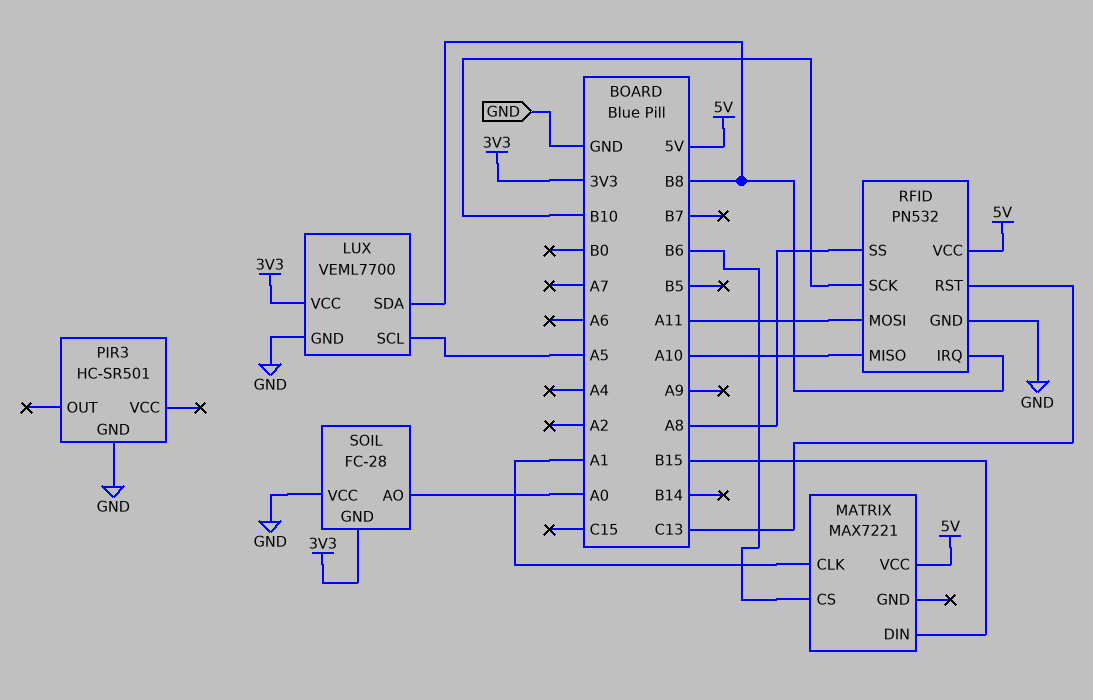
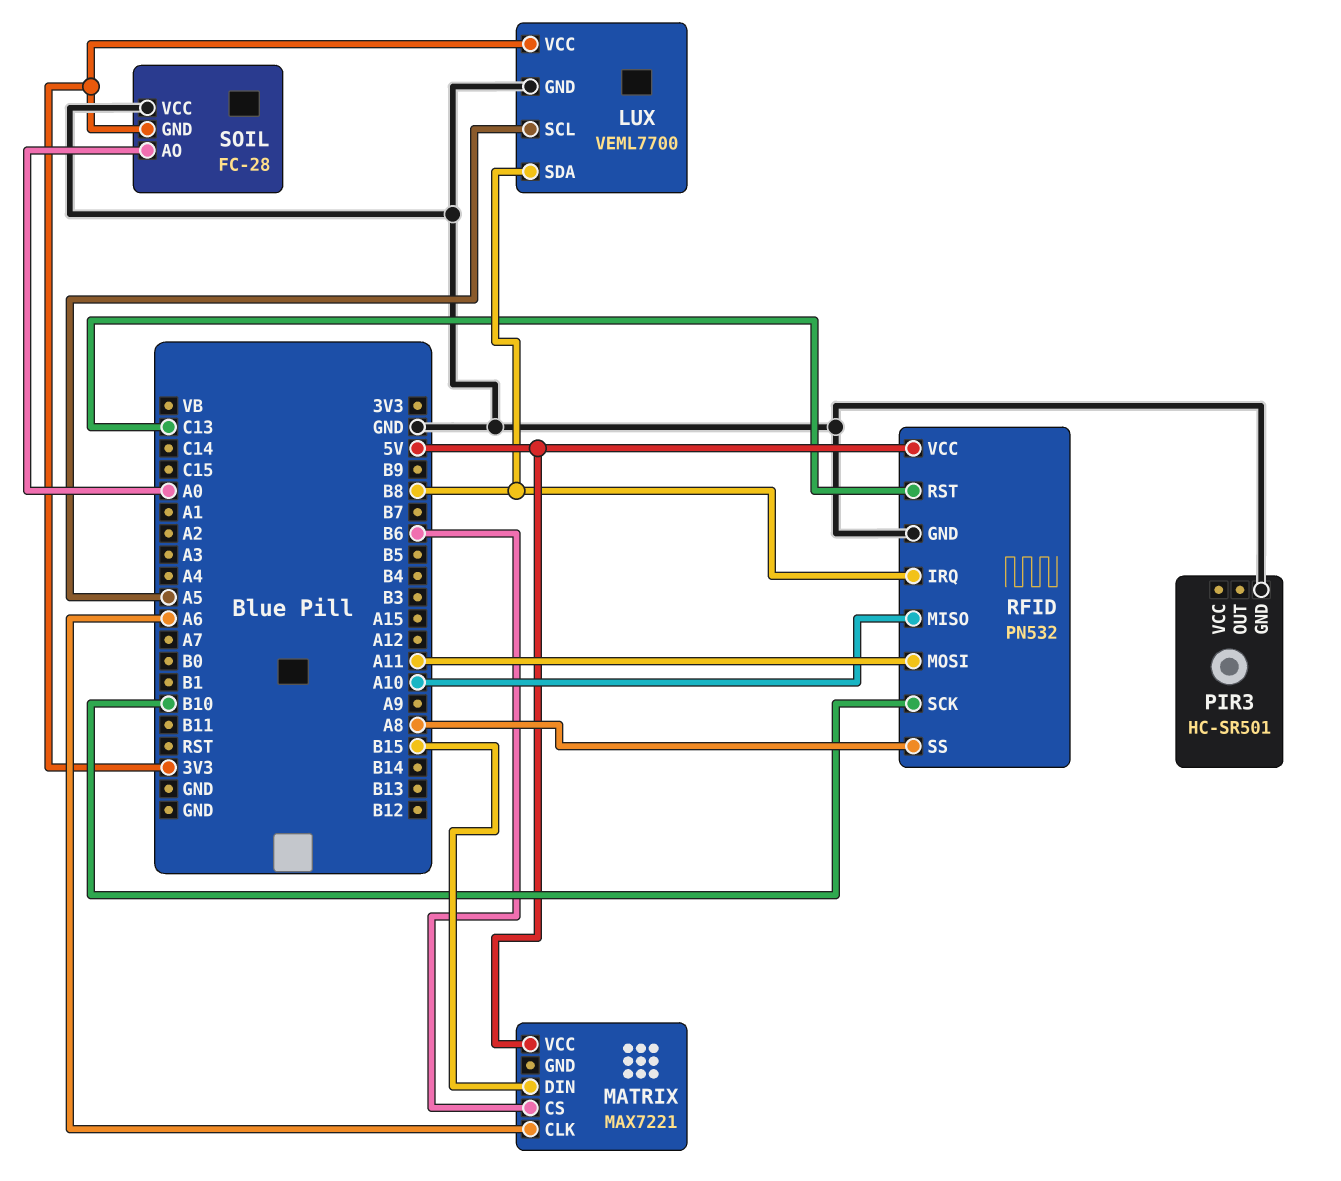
MATRIX pin CLK: A1 -> A6

